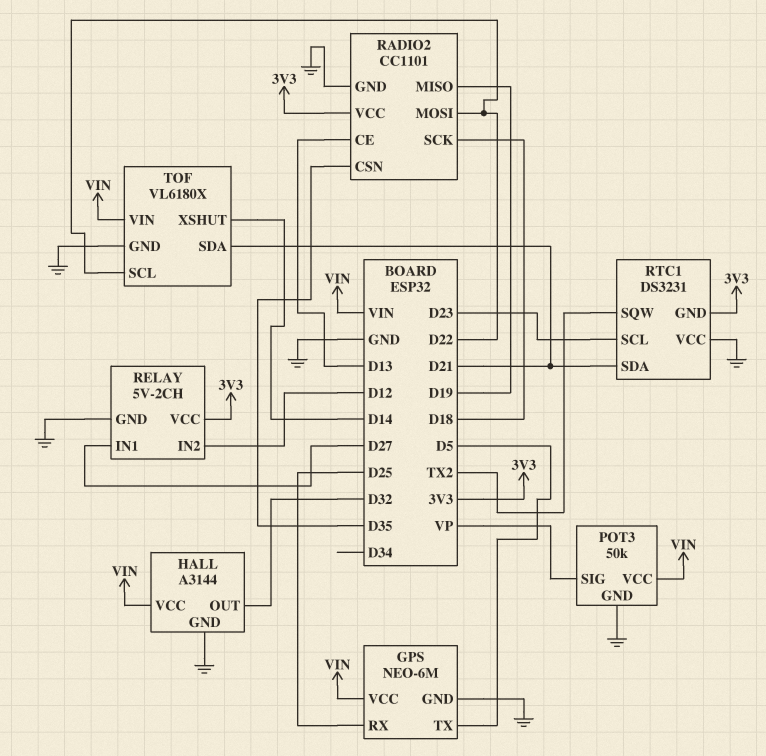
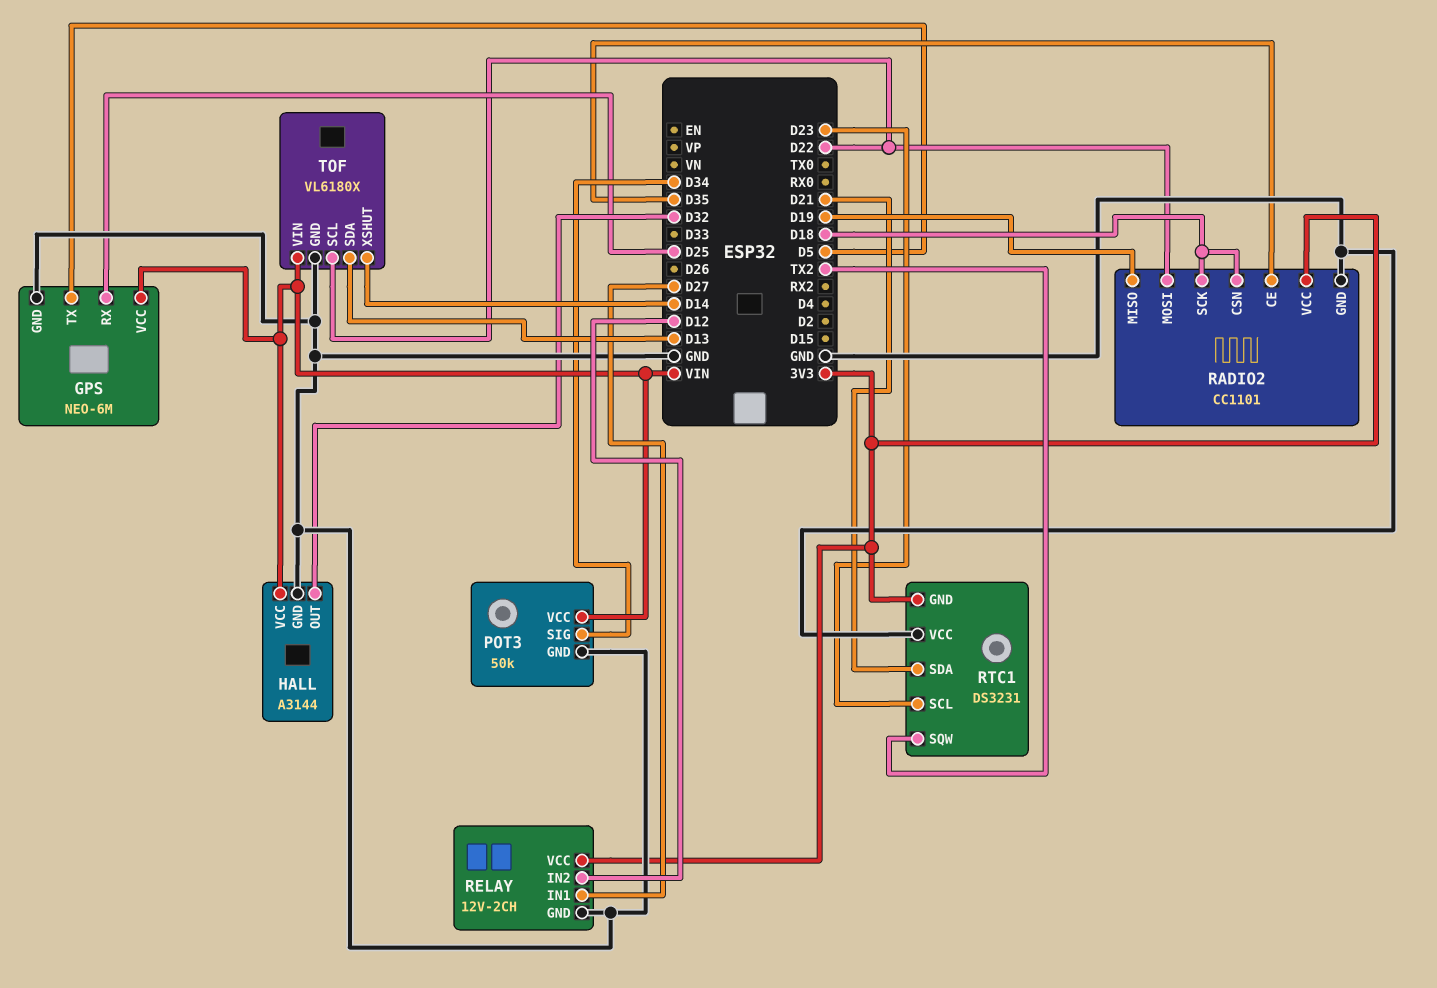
POT3 pin SIG: VP -> D34
RADIO2 pin CE: D13 -> D35
RADIO2 pin CSN: D35 -> D18
RELAY: 5V-2CH -> 12V-2CH
TOF pin SDA: D21 -> D13

